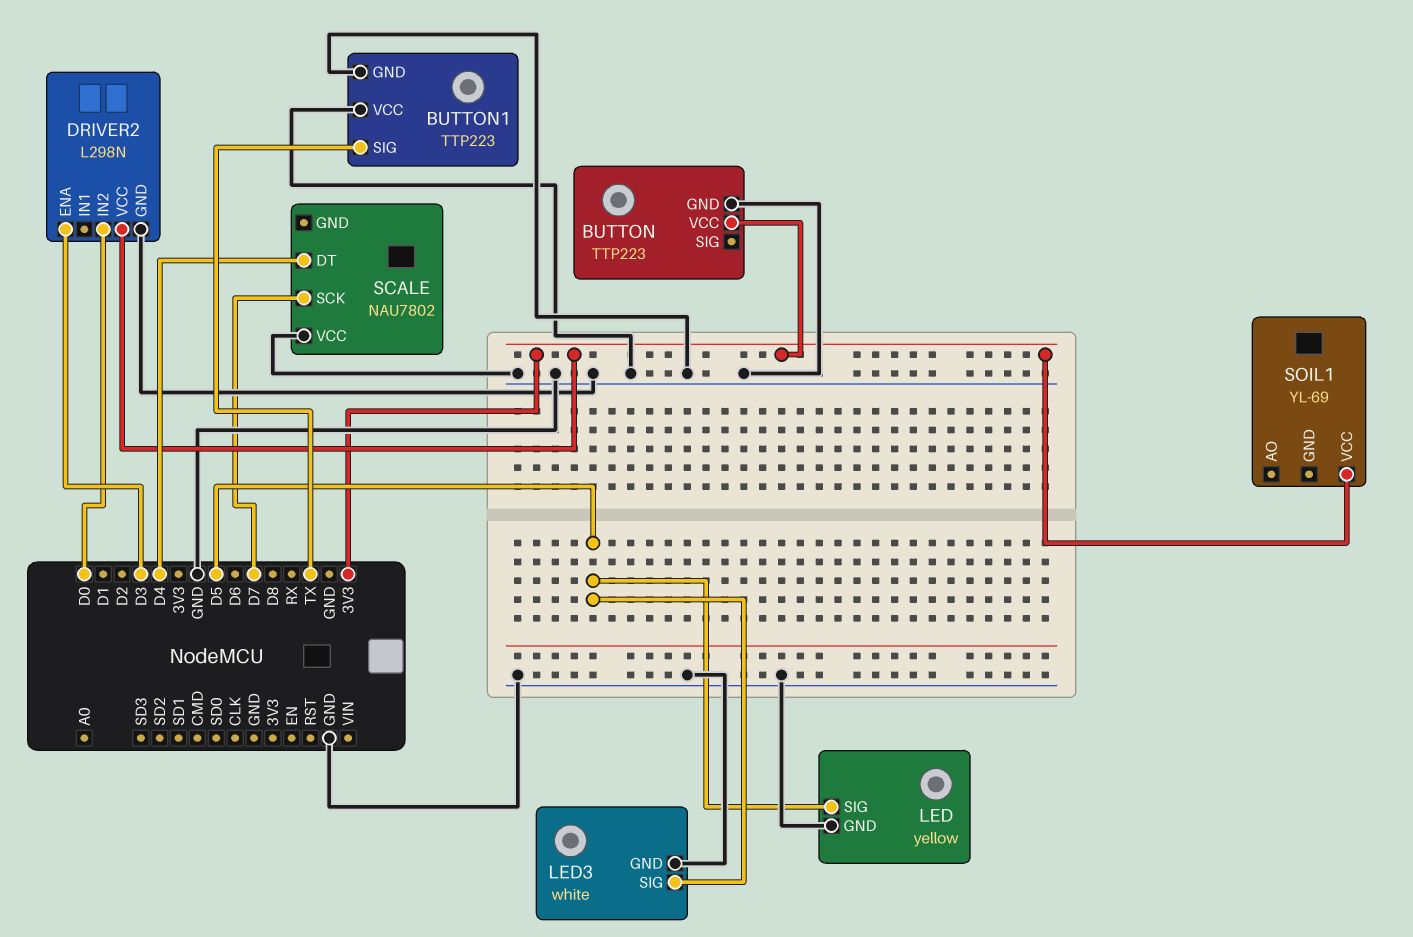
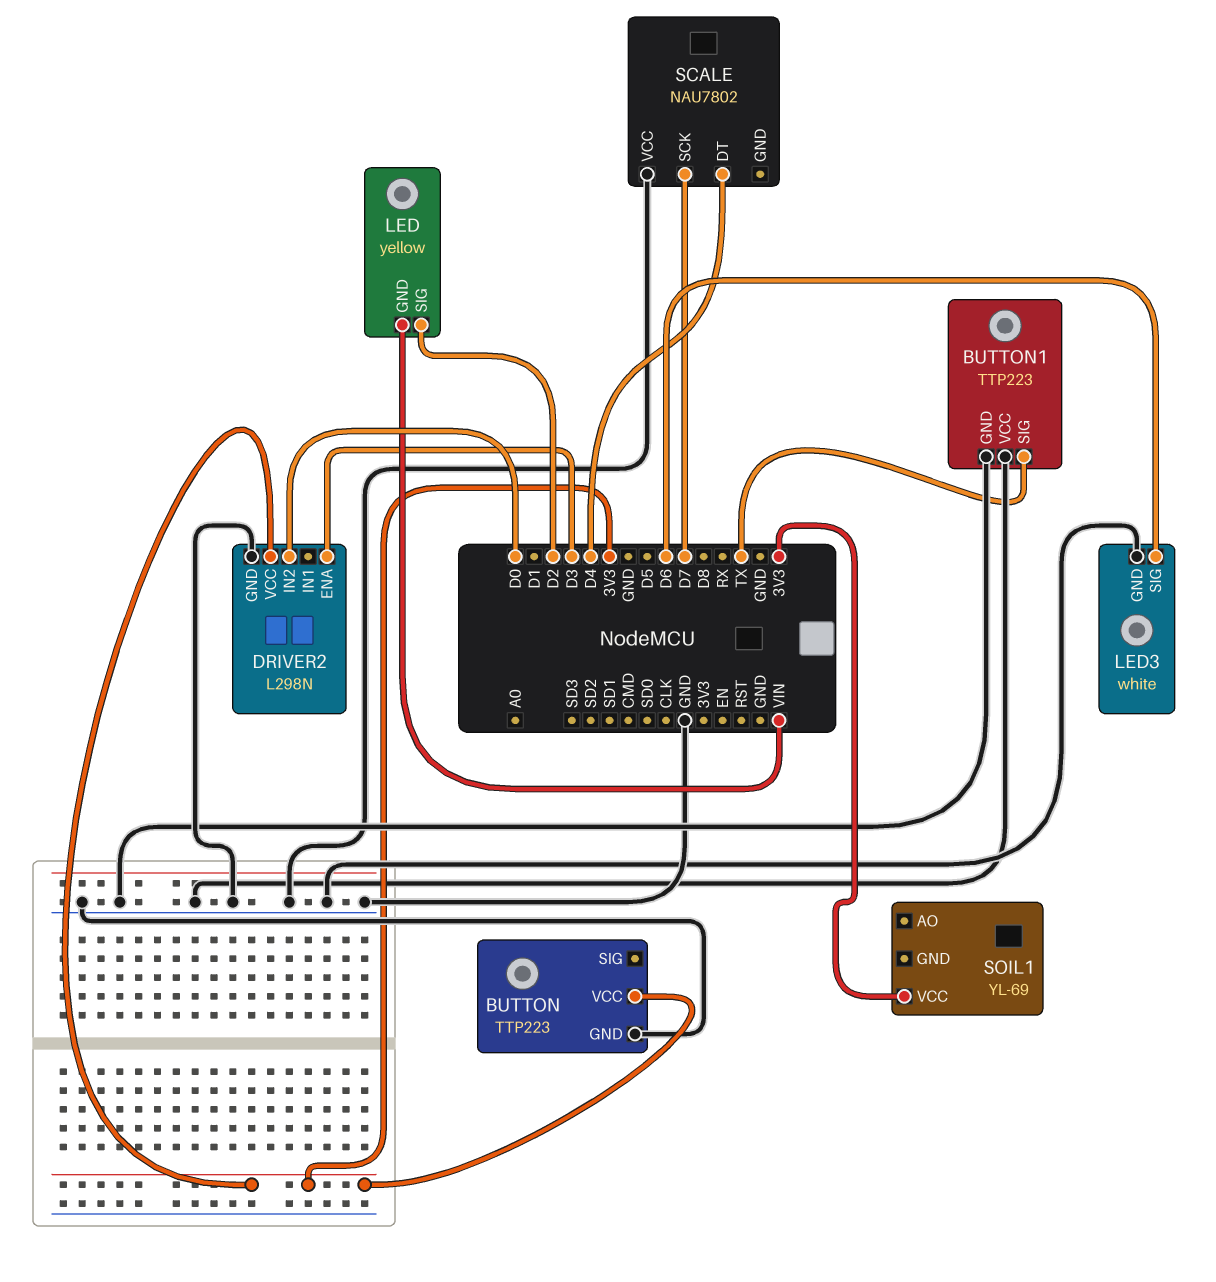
LED pin GND: GND -> VIN
LED pin SIG: D5 -> D2
LED3 pin SIG: D5 -> D6

